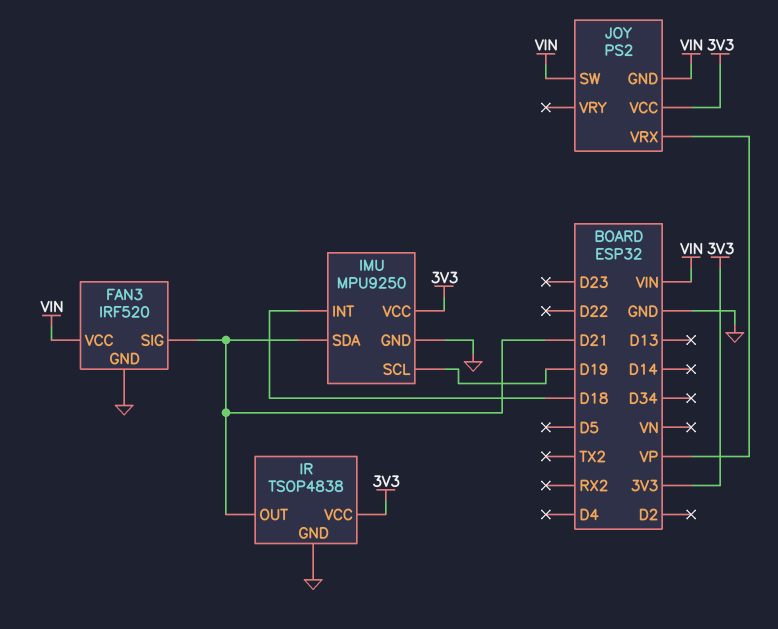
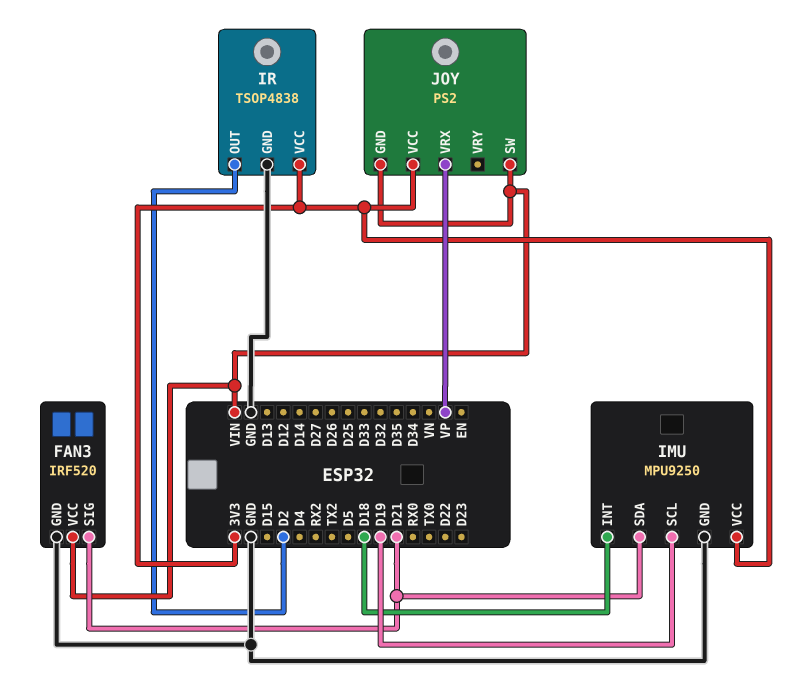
IR pin OUT: D21 -> D2

